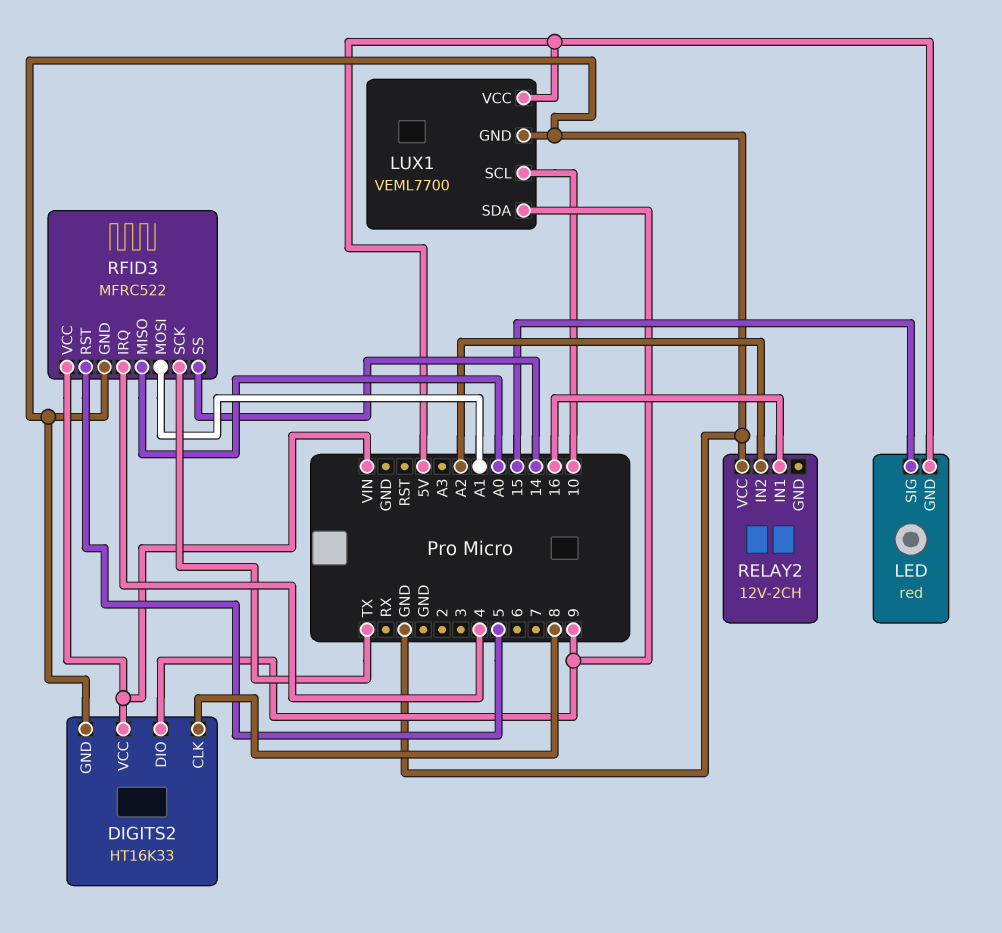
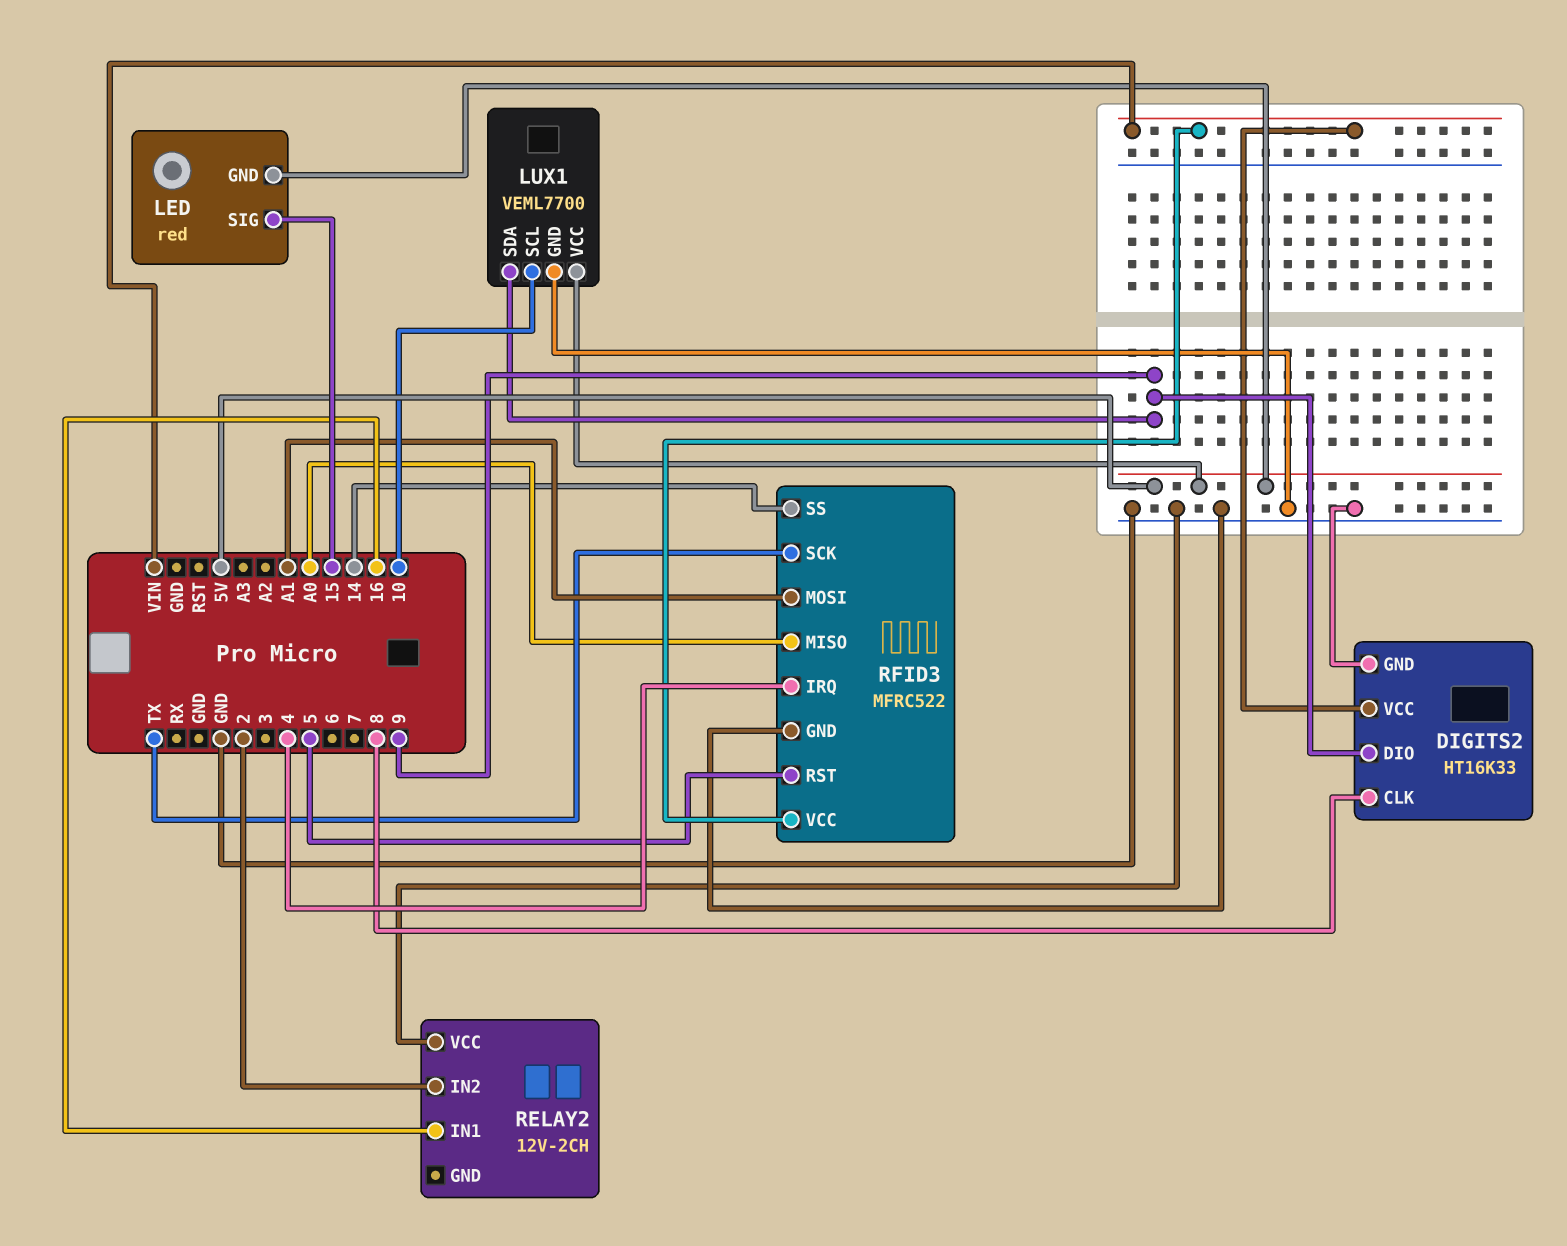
RELAY2 pin IN2: A2 -> 2

